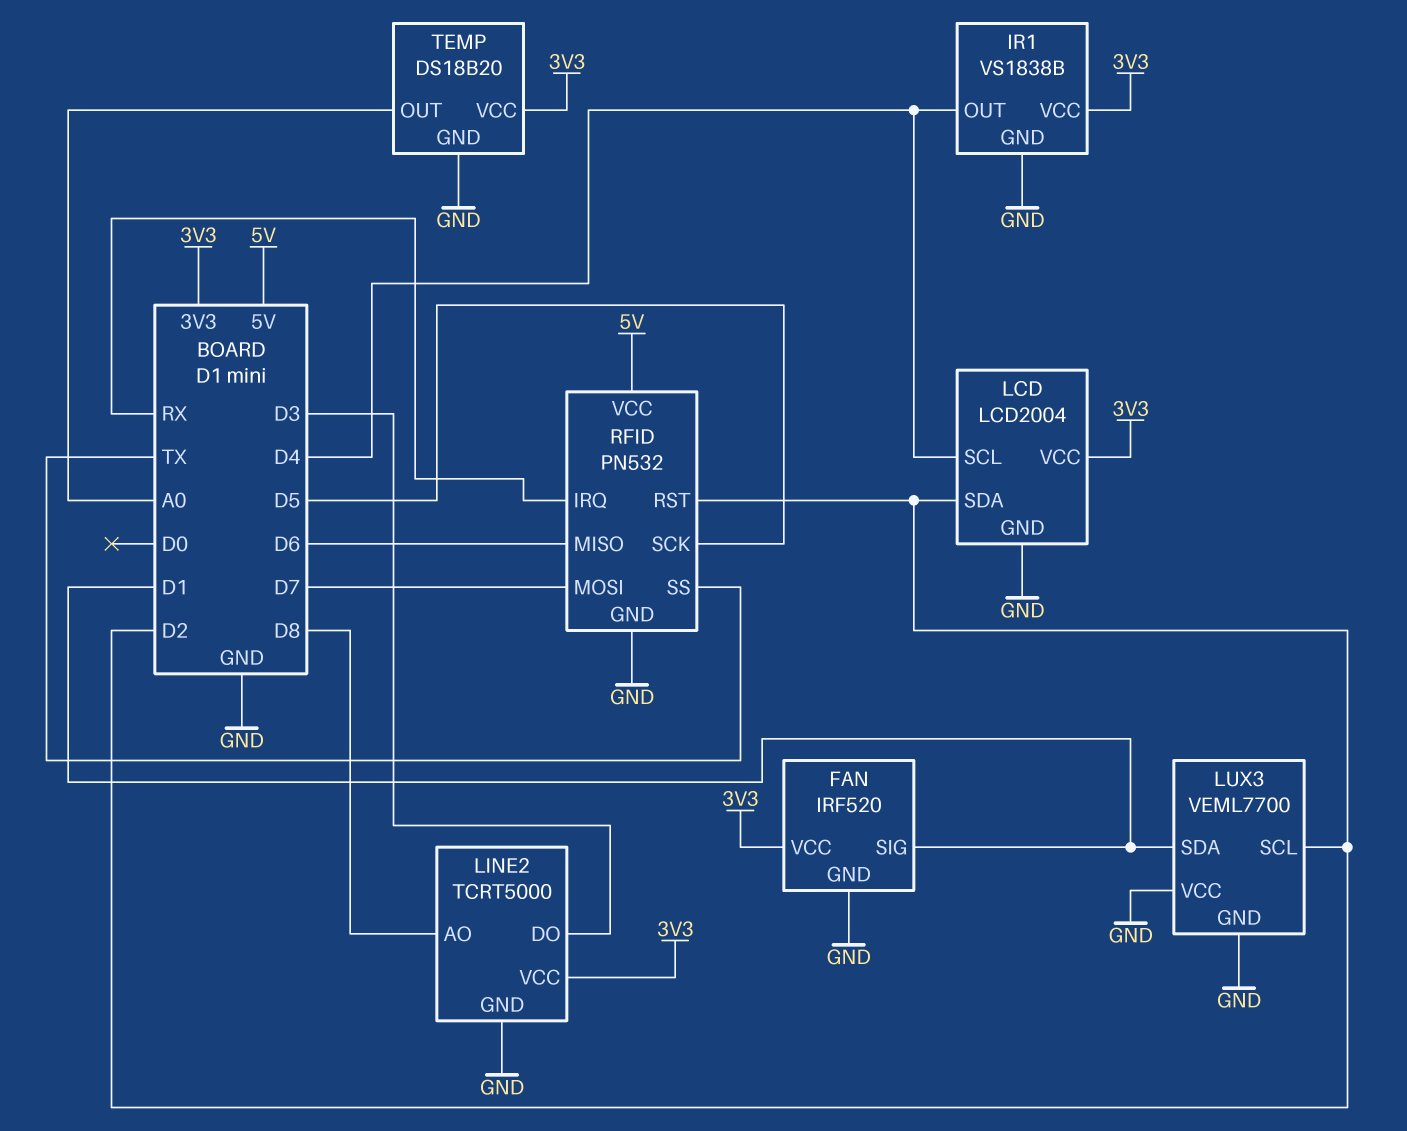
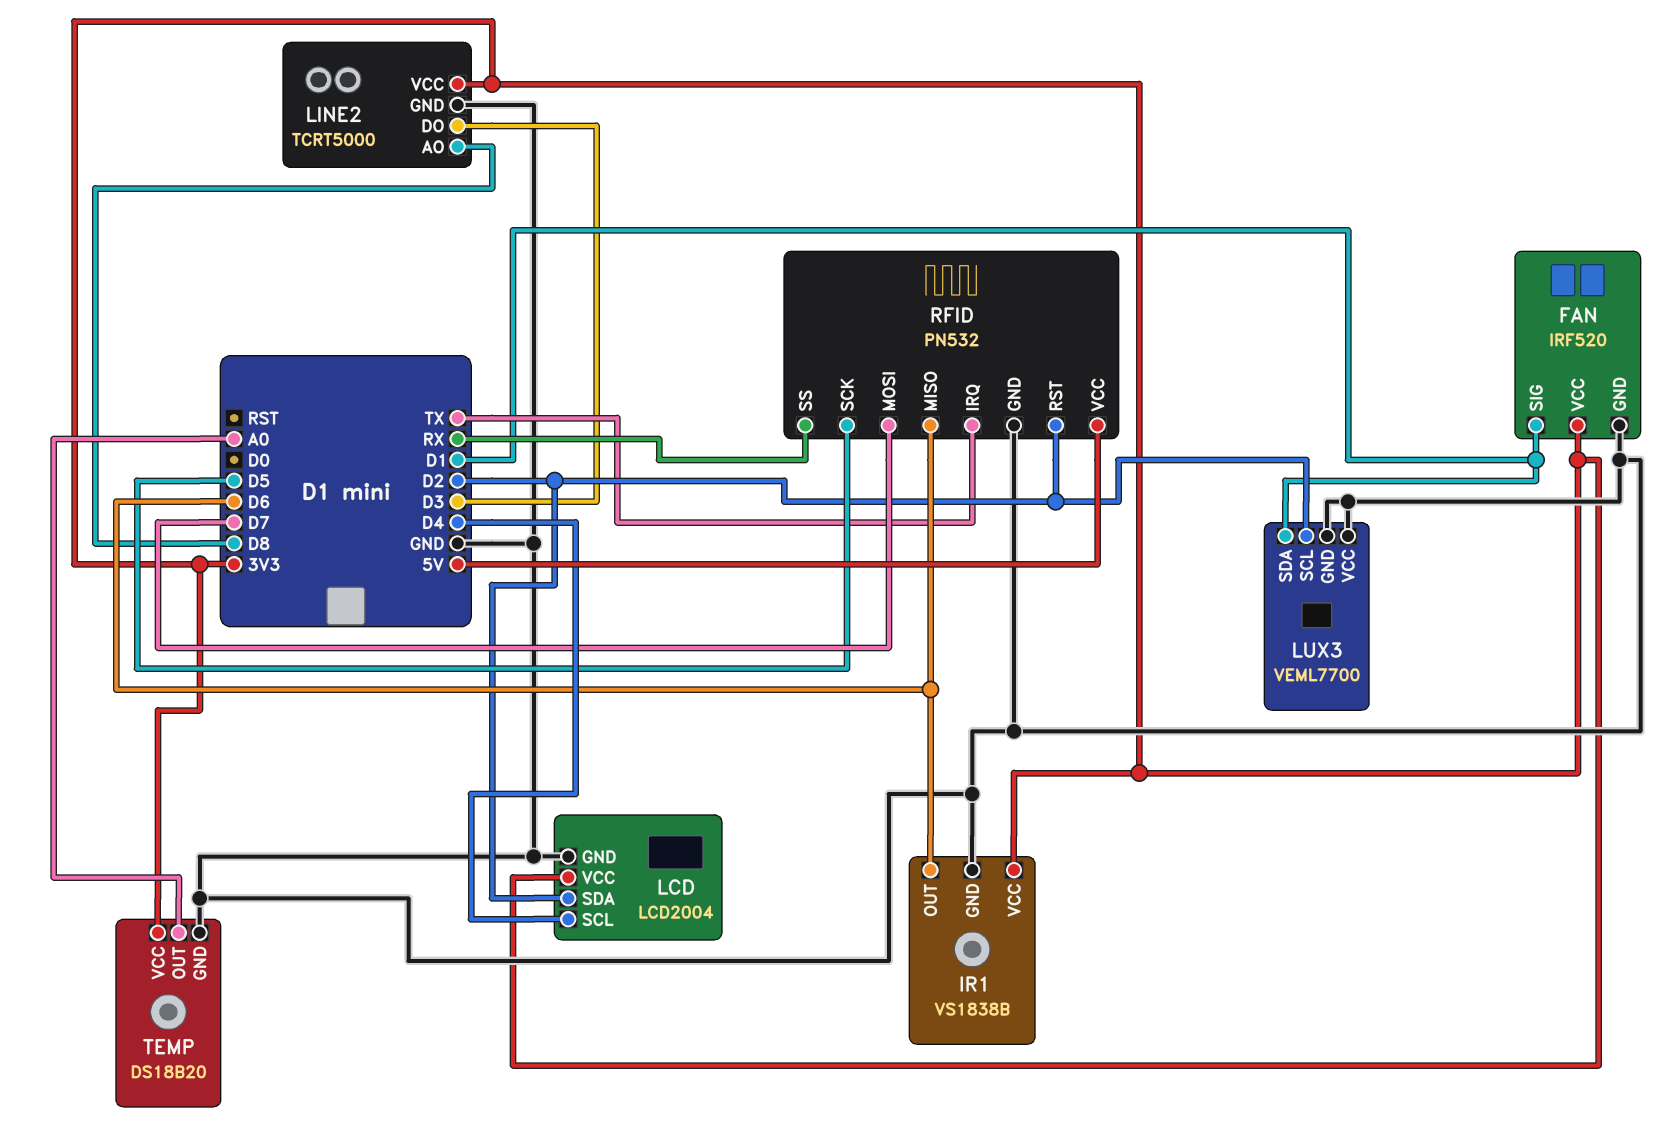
IR1 pin OUT: D4 -> D6
RFID pin IRQ: RX -> TX
RFID pin SS: TX -> RX

